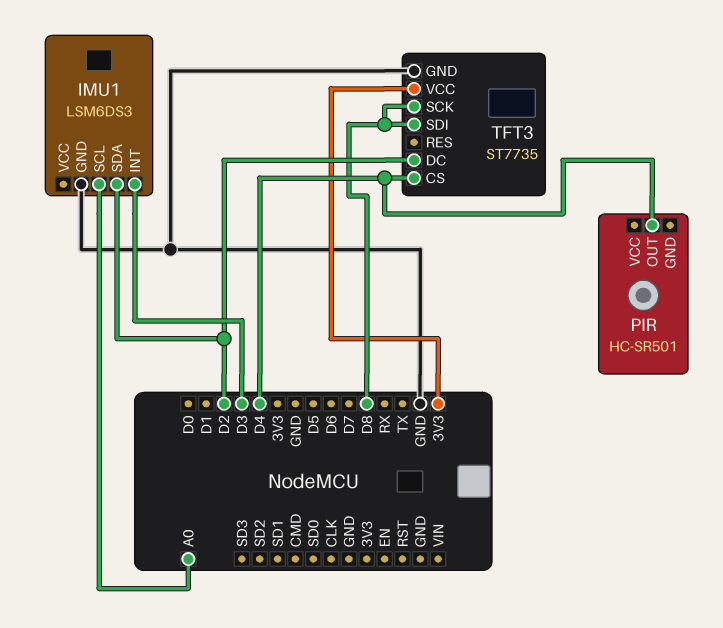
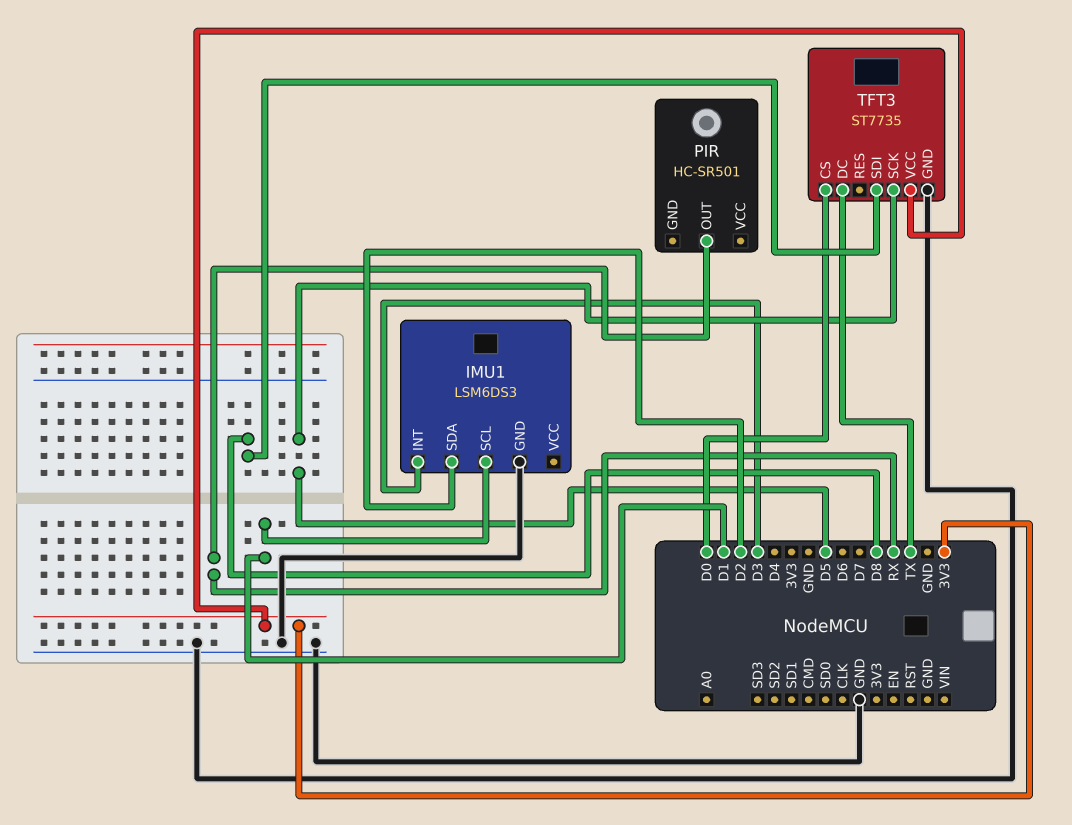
IMU1 pin SCL: A0 -> D1
PIR pin OUT: D4 -> RX
TFT3 pin CS: D4 -> D0
TFT3 pin DC: D2 -> TX
TFT3 pin SCK: D8 -> D5

